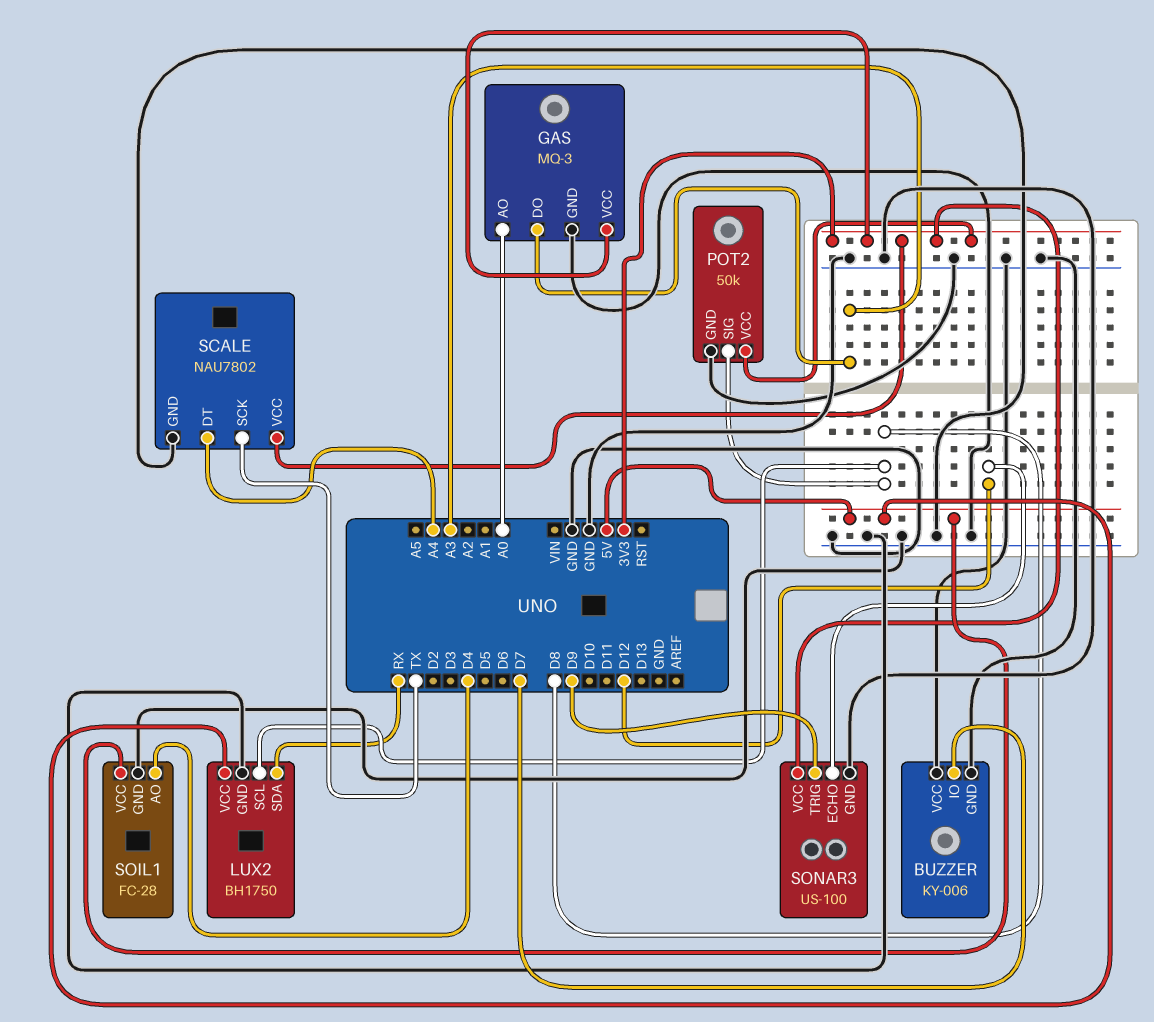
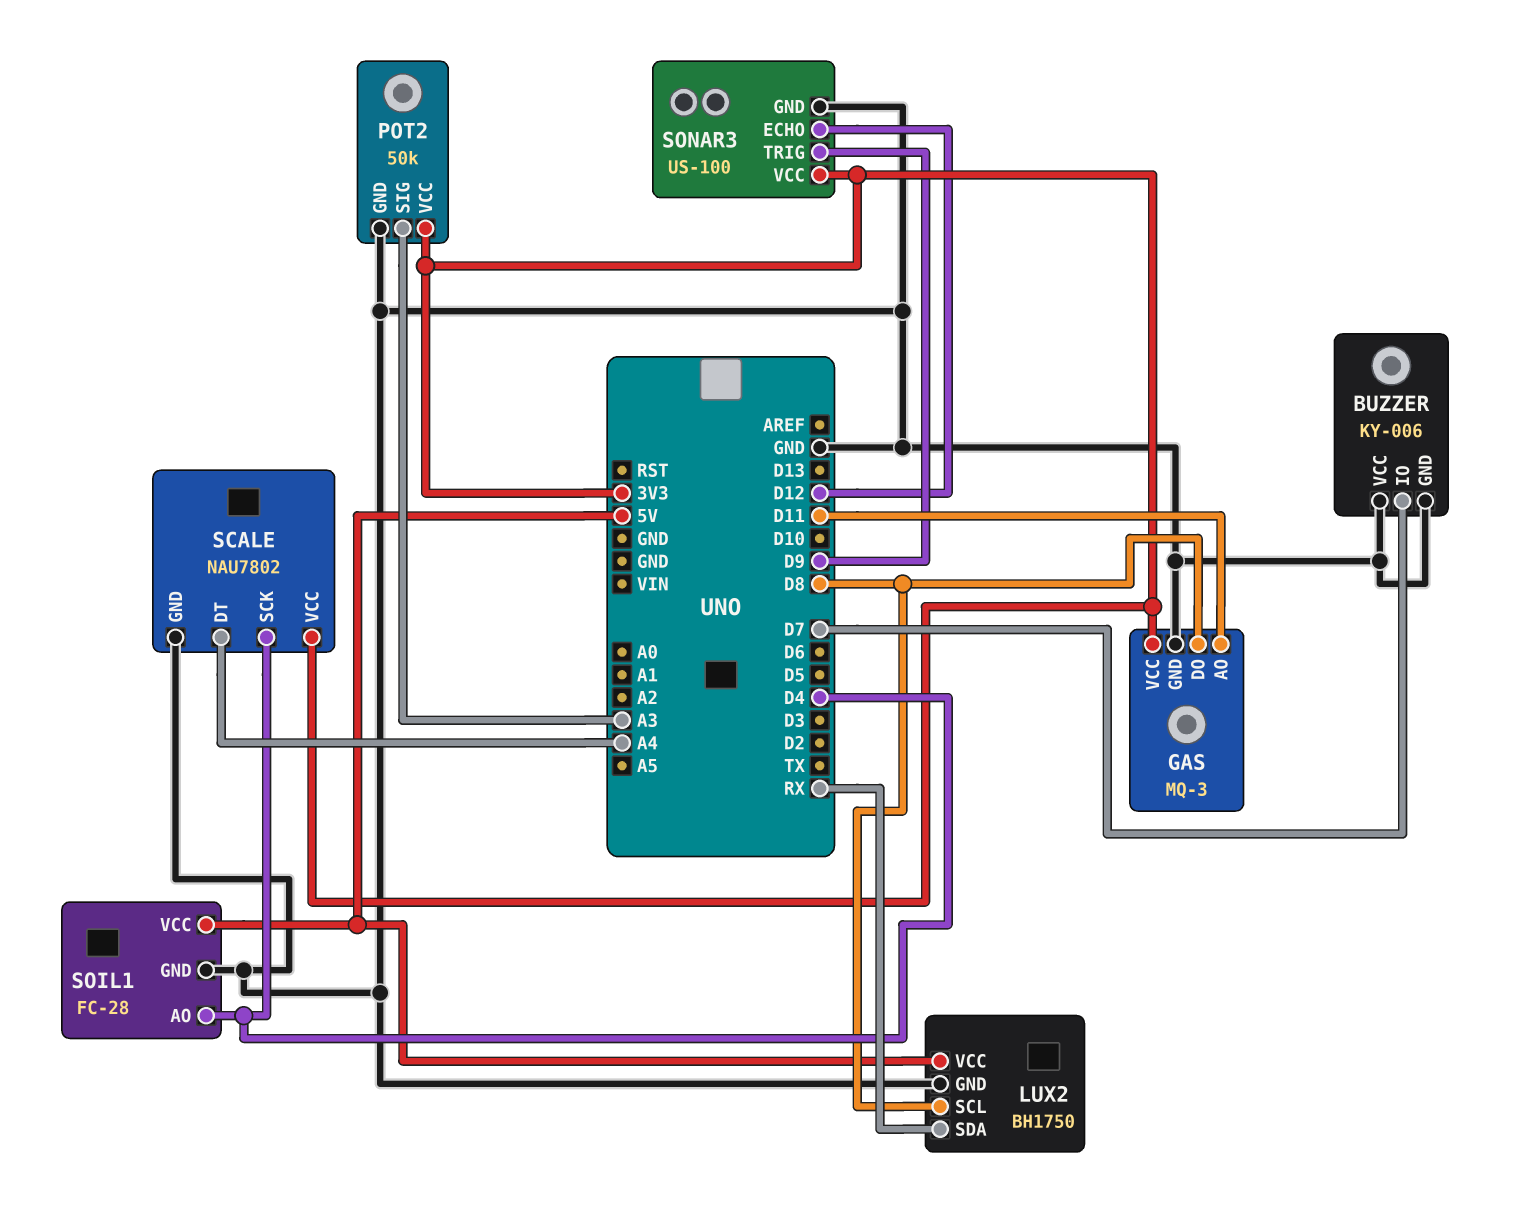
GAS pin AO: A0 -> D11
GAS pin DO: A3 -> D8
POT2 pin SIG: D8 -> A3
SCALE pin SCK: TX -> D4

